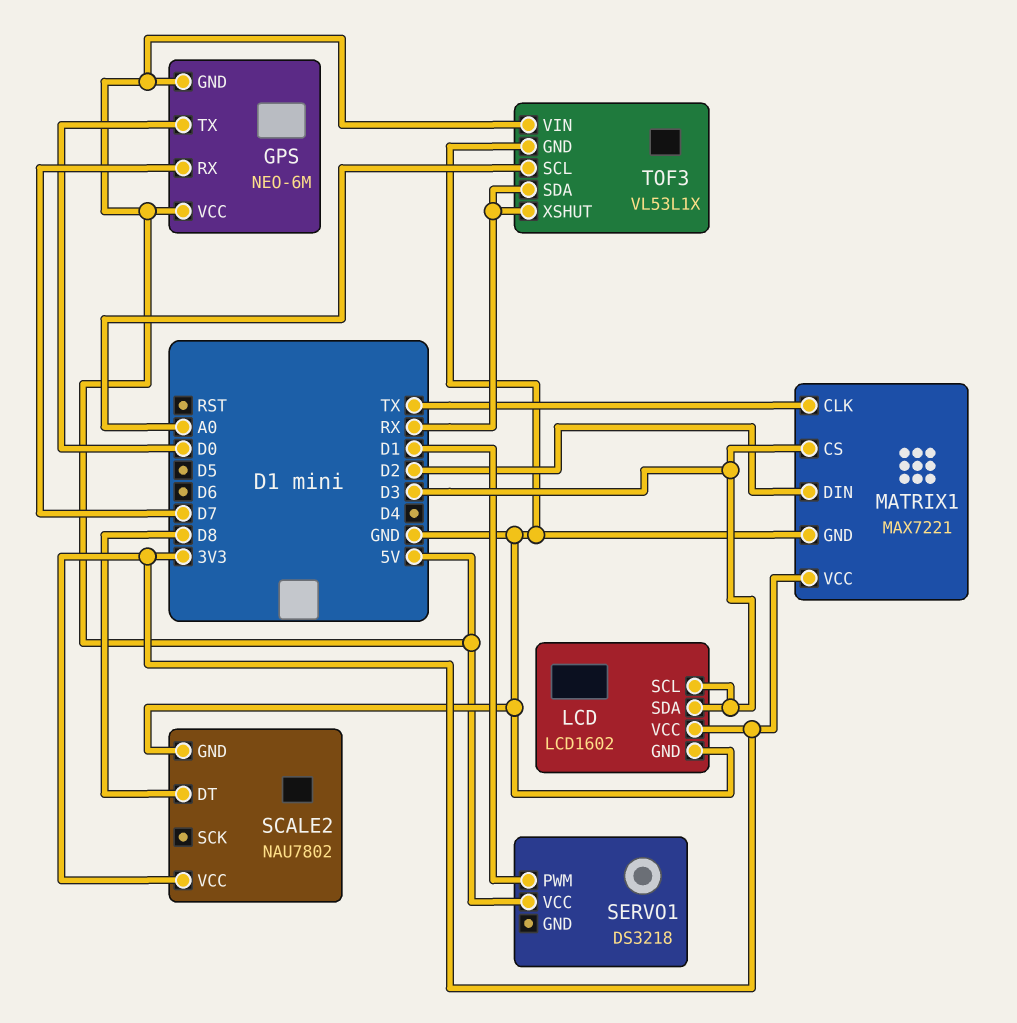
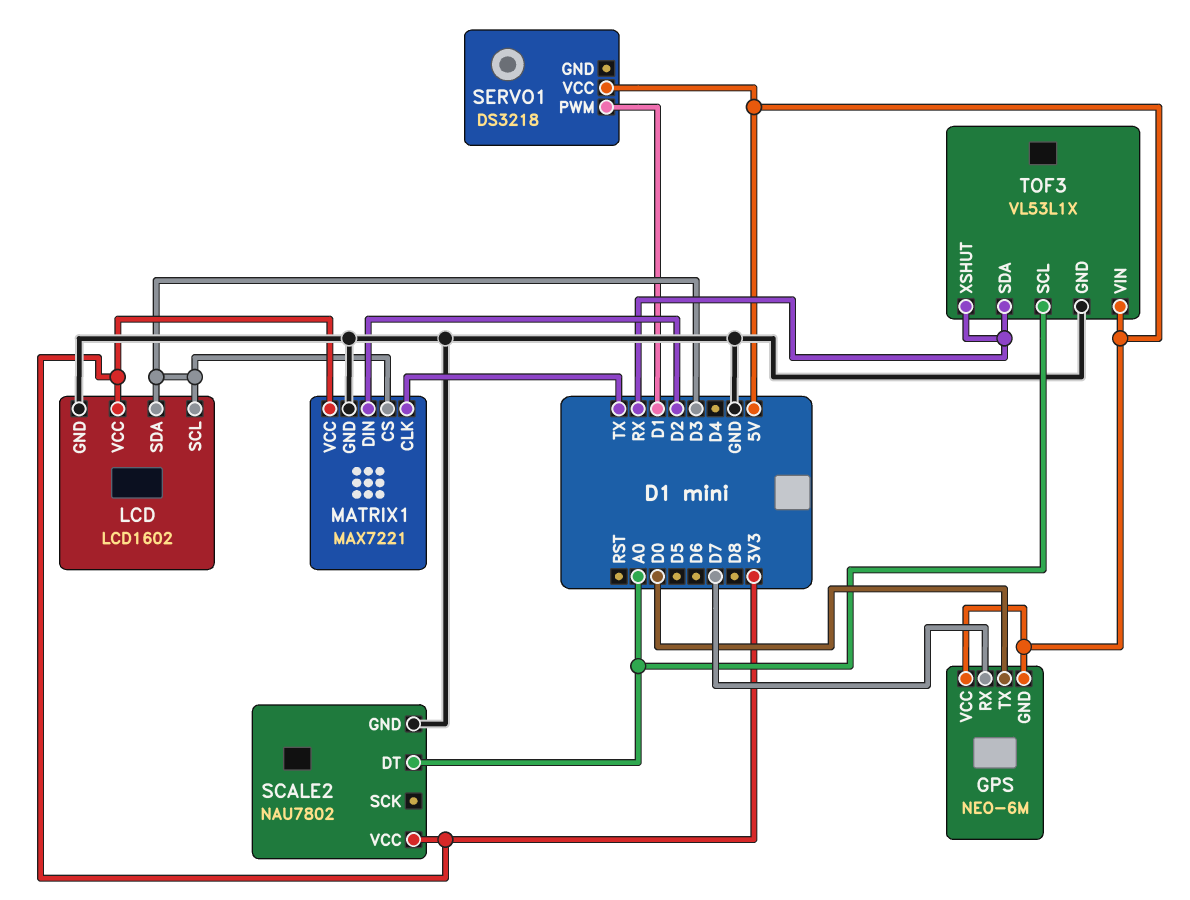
SCALE2 pin DT: D8 -> A0

